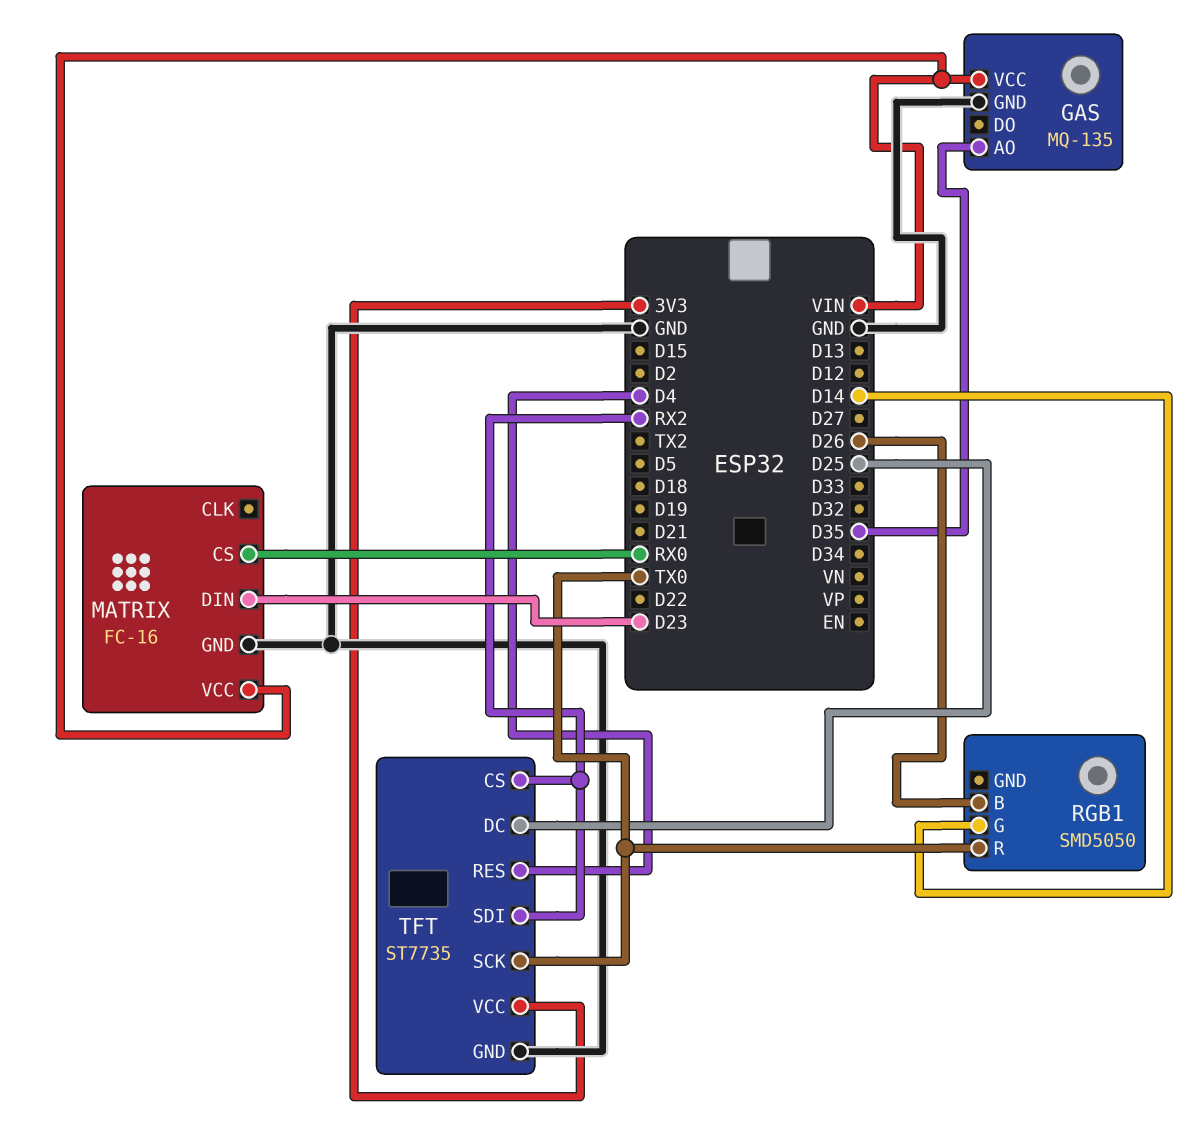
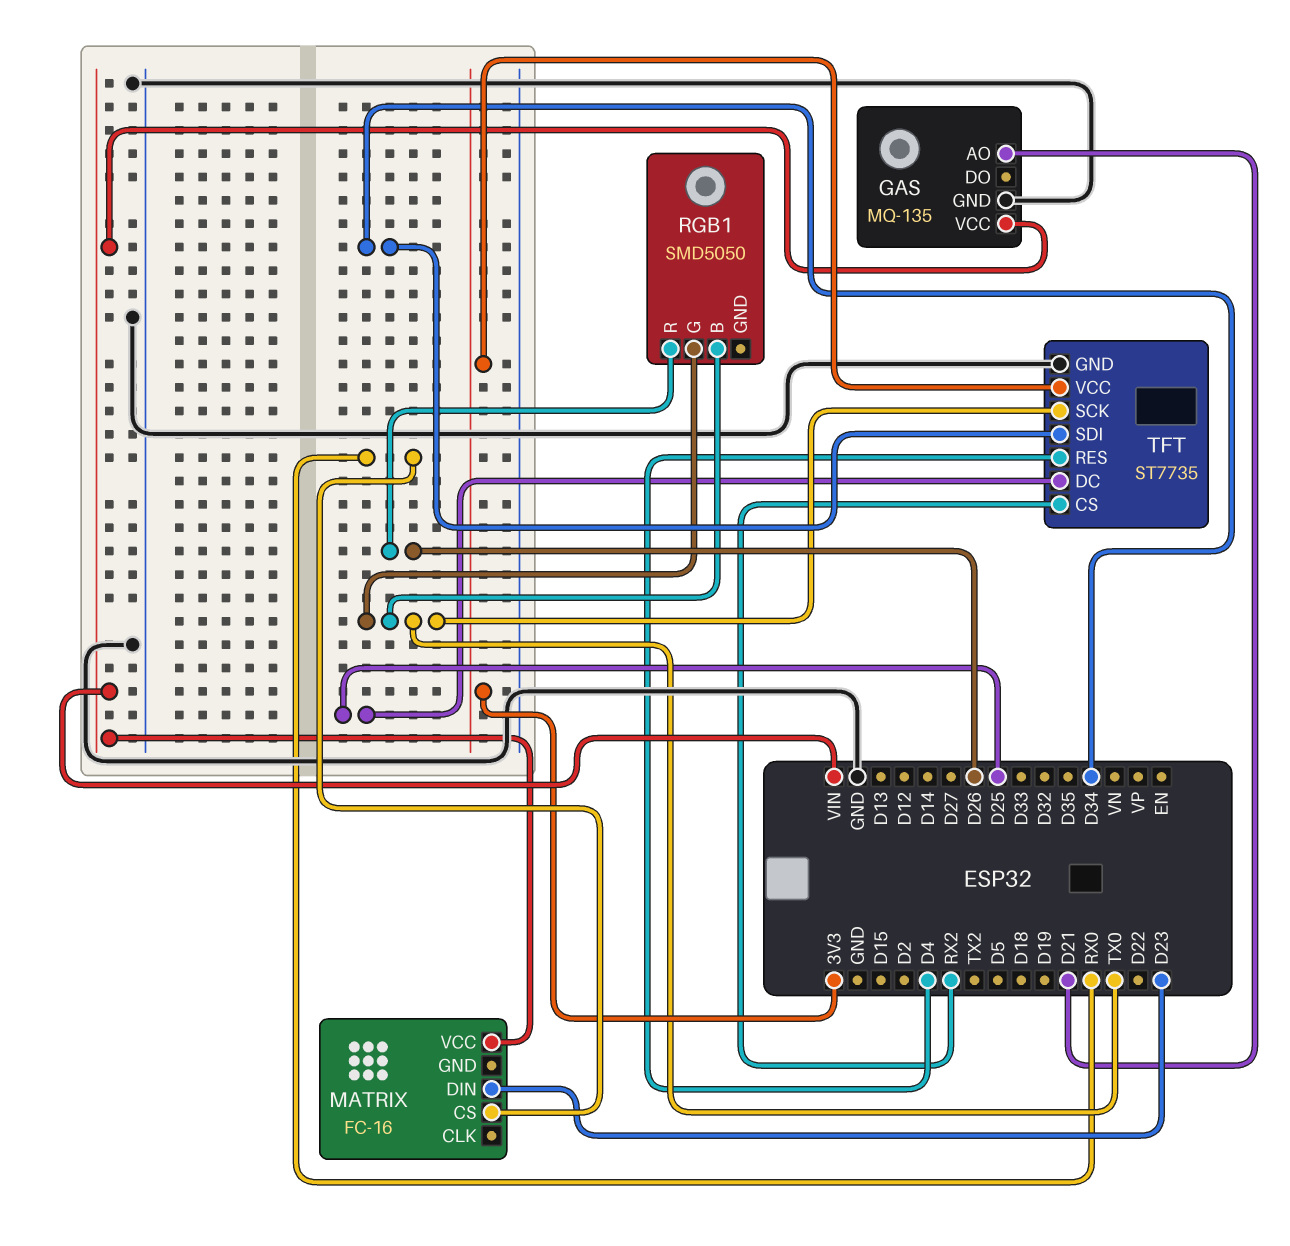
GAS pin AO: D35 -> D21
MATRIX pin GND: GND -> none
RGB1 pin B: D26 -> TX0
RGB1 pin G: D14 -> TX0
RGB1 pin R: TX0 -> D26
TFT pin SDI: RX2 -> D34

